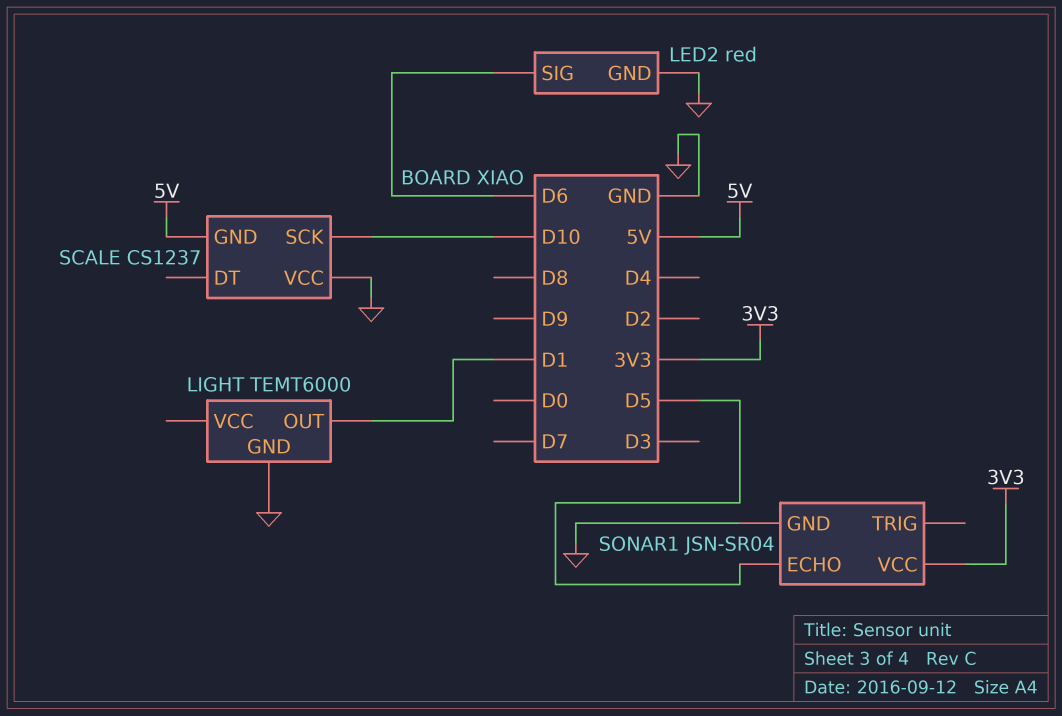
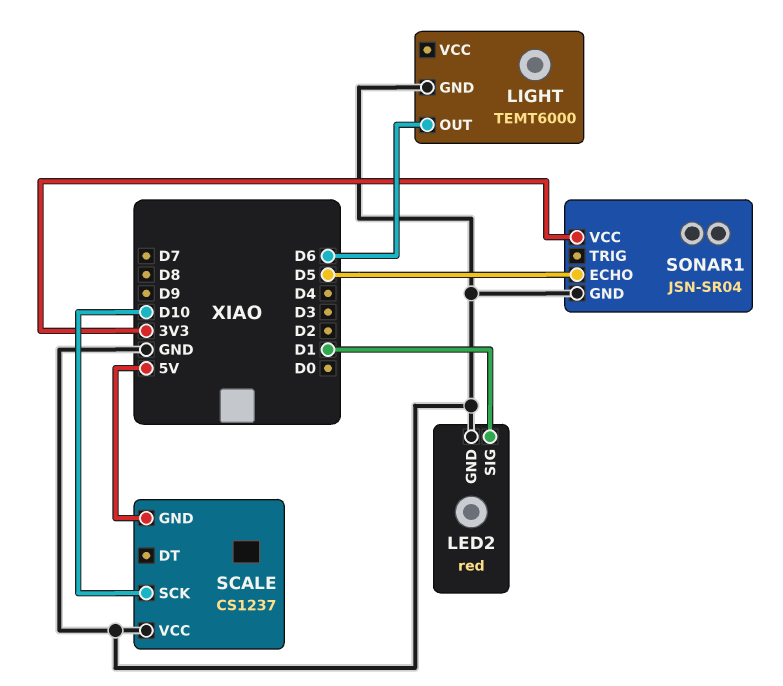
LED2 pin SIG: D6 -> D1
LIGHT pin OUT: D1 -> D6

